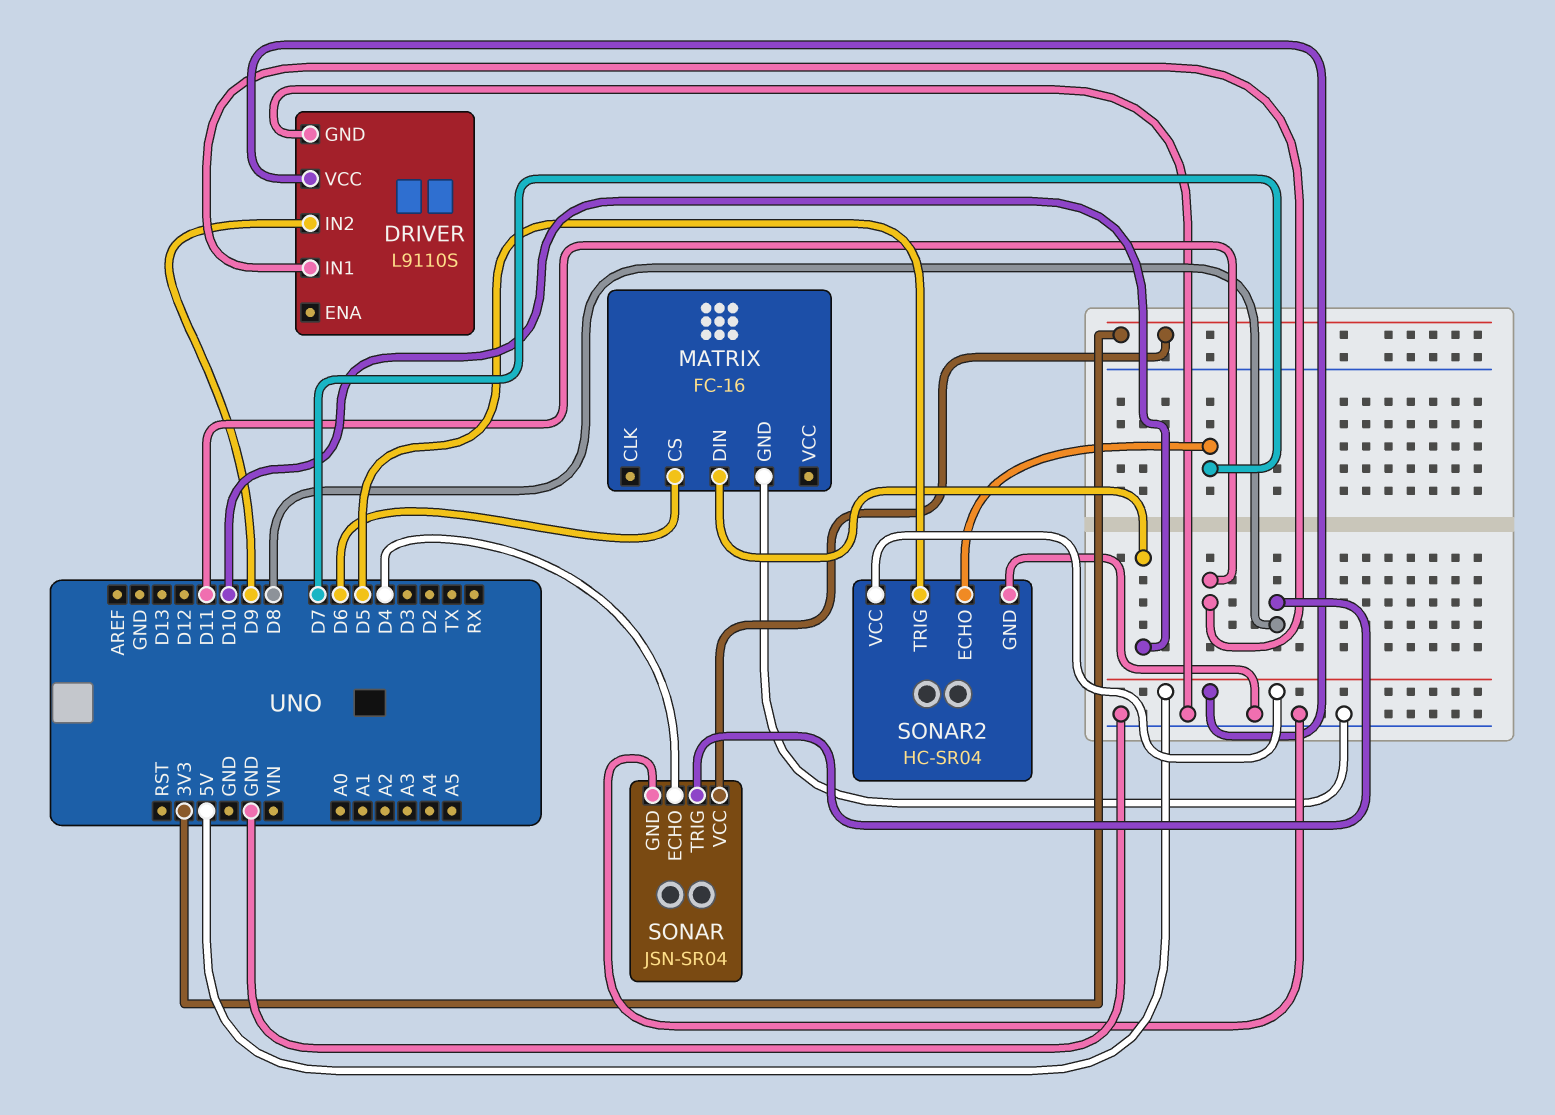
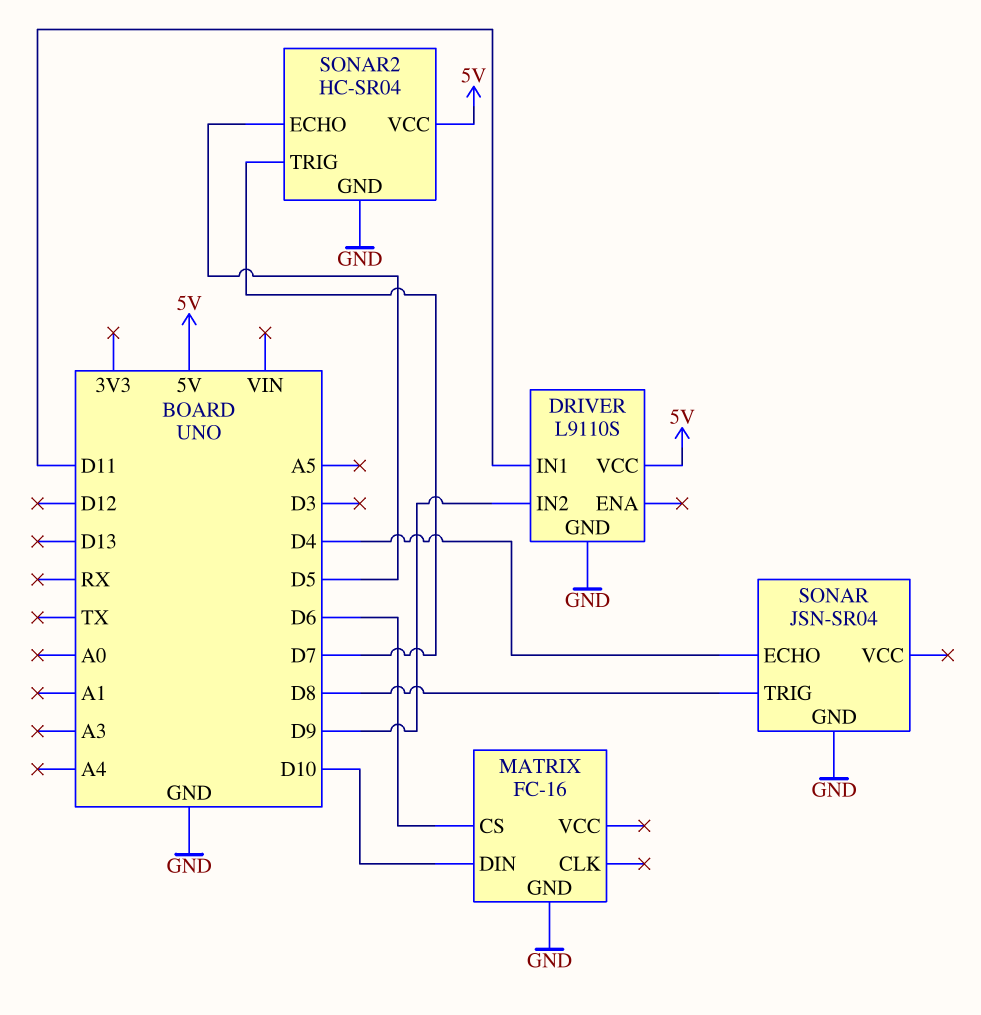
SONAR pin VCC: 3V3 -> none
SONAR2 pin ECHO: D7 -> D5
SONAR2 pin TRIG: D5 -> D7

